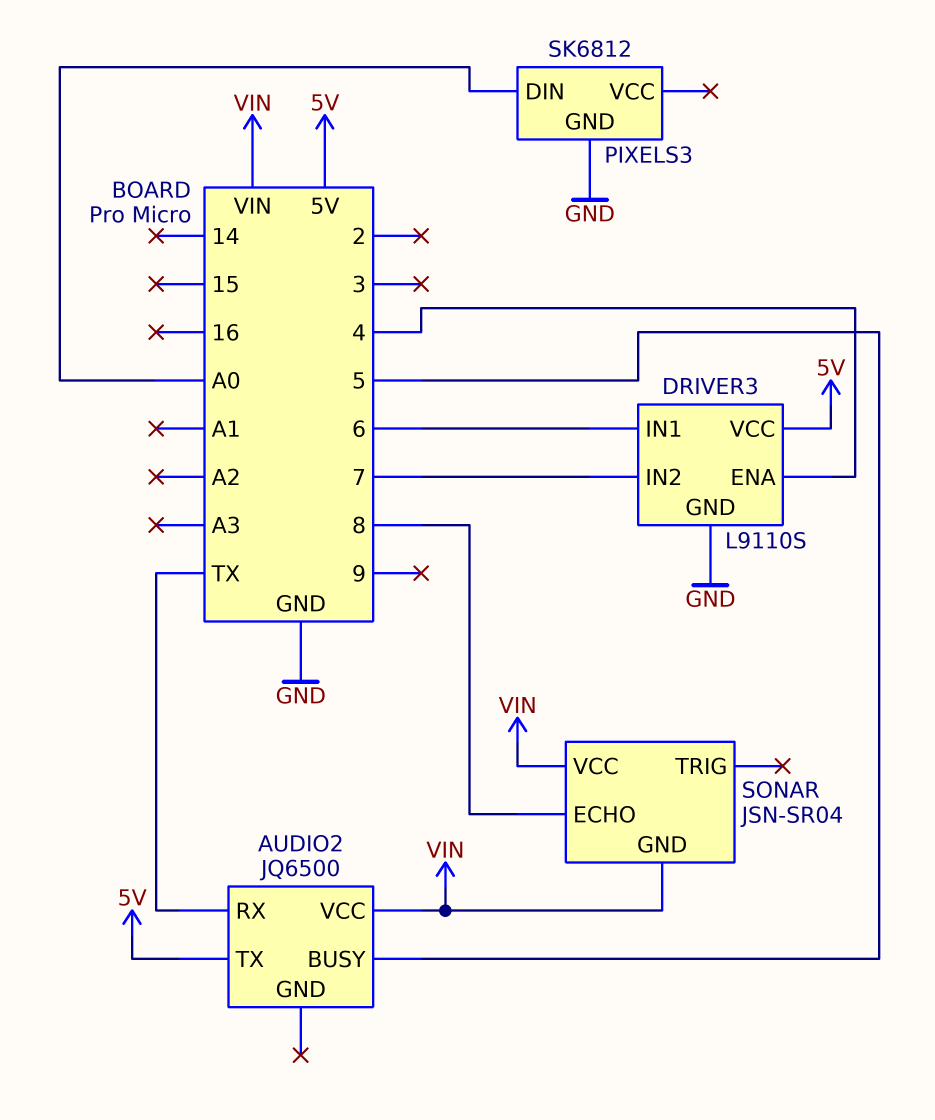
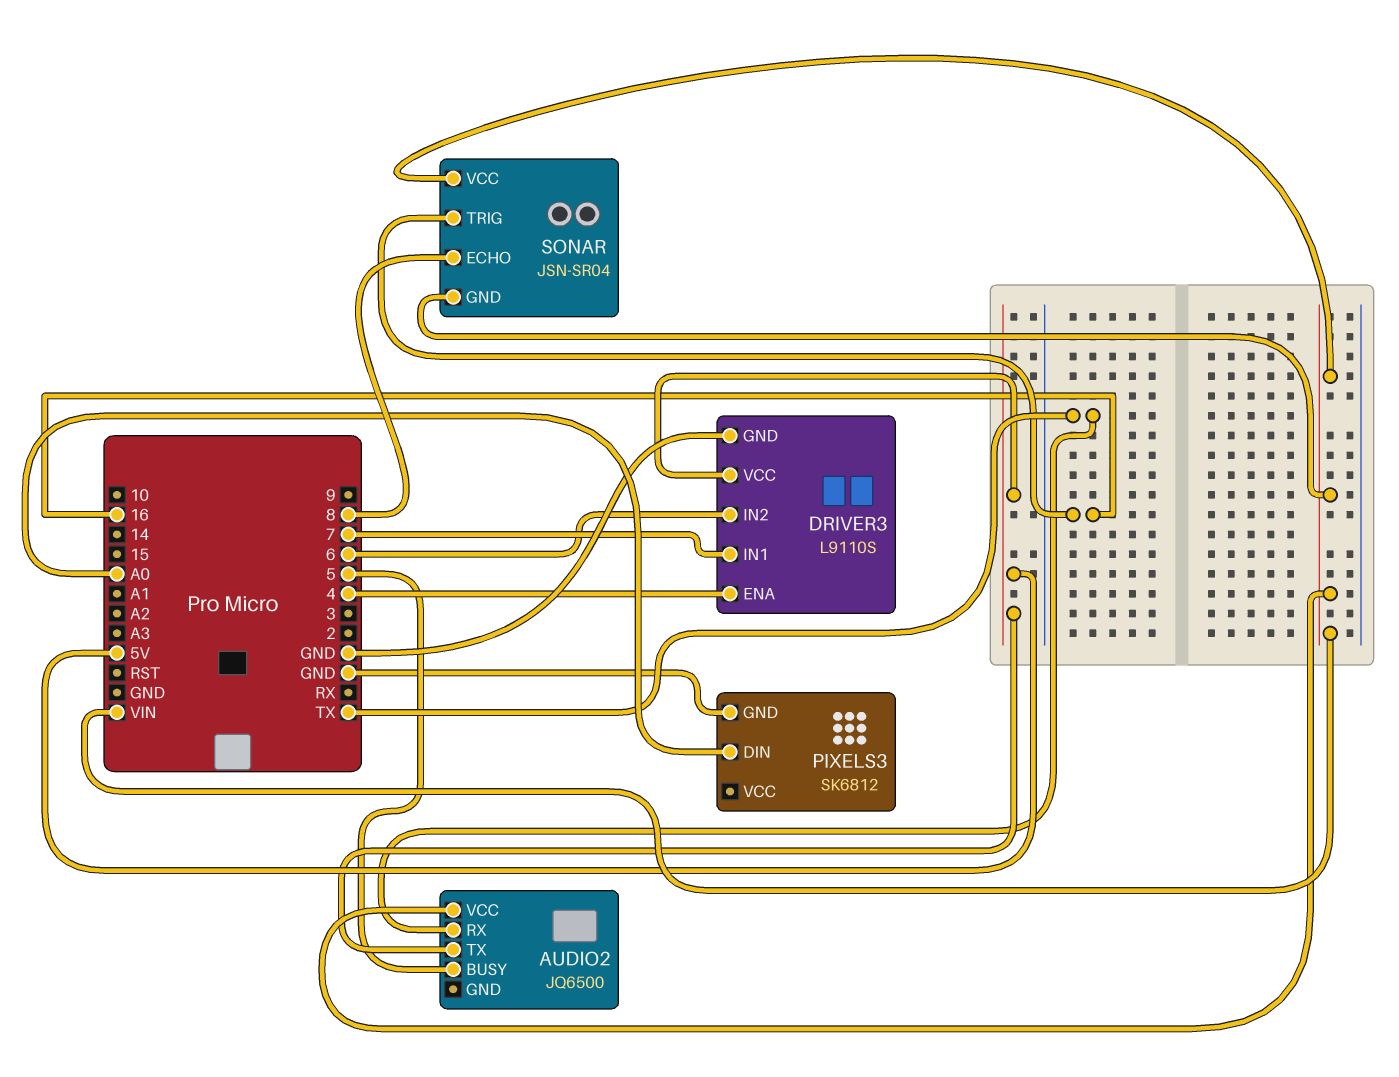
DRIVER3 pin IN1: 6 -> 7
DRIVER3 pin IN2: 7 -> 6
SONAR pin TRIG: none -> 16

